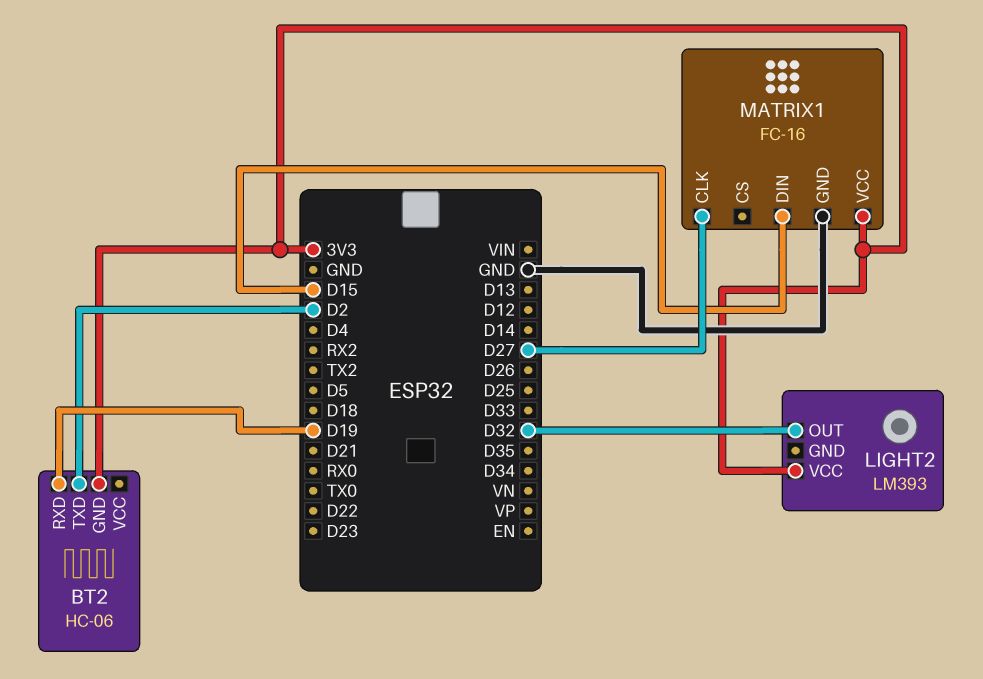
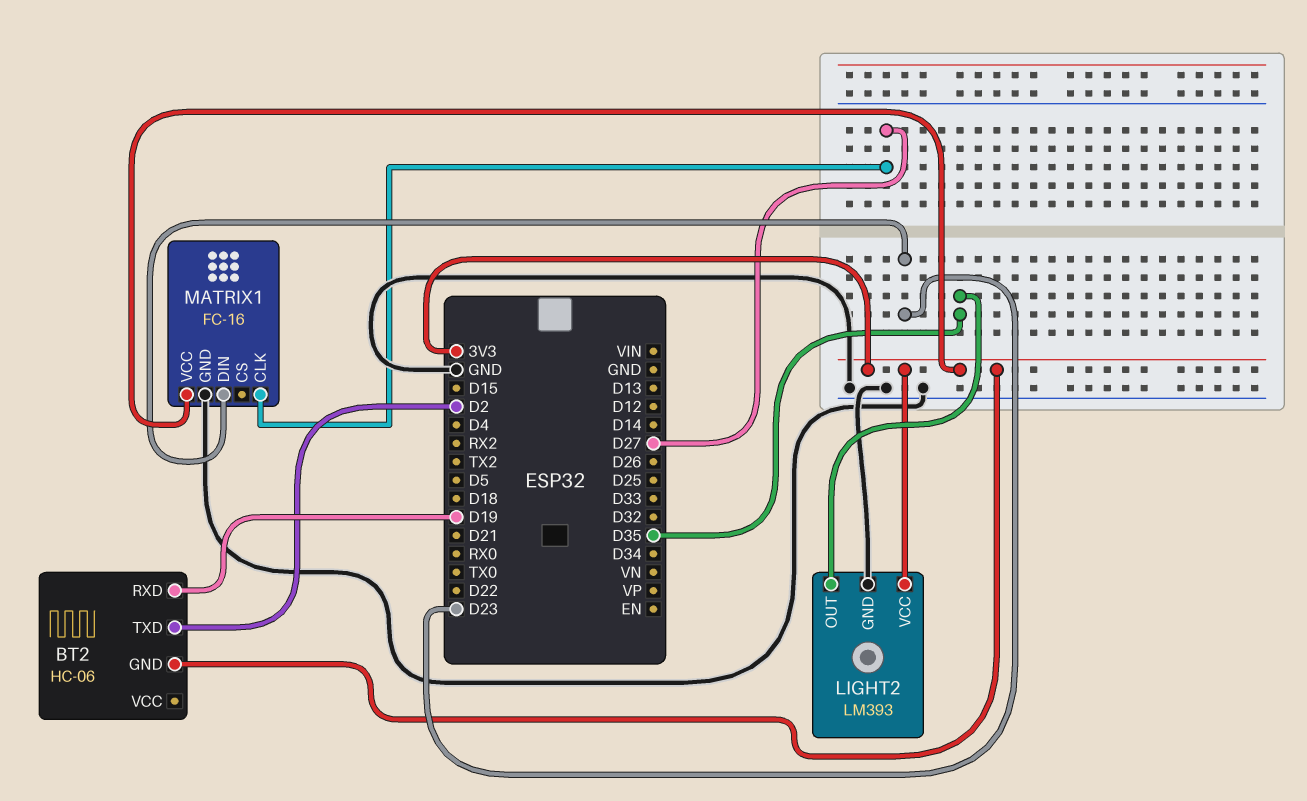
LIGHT2 pin GND: none -> GND
LIGHT2 pin OUT: D32 -> D35
MATRIX1 pin DIN: D15 -> D23

